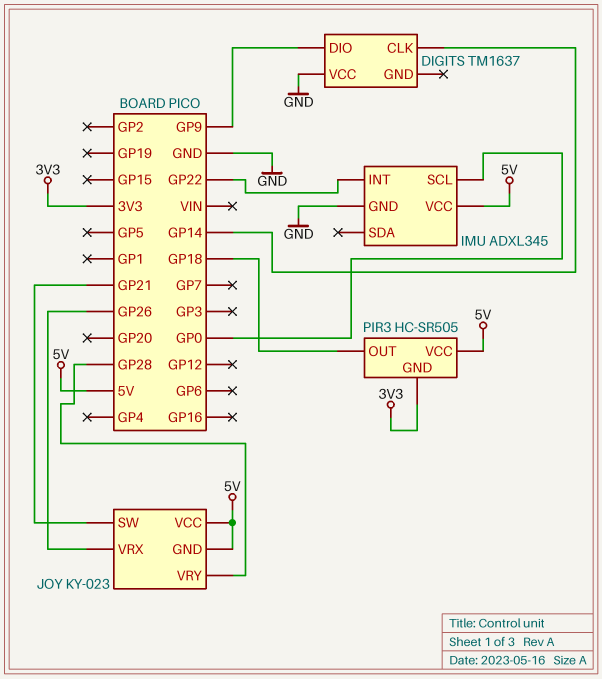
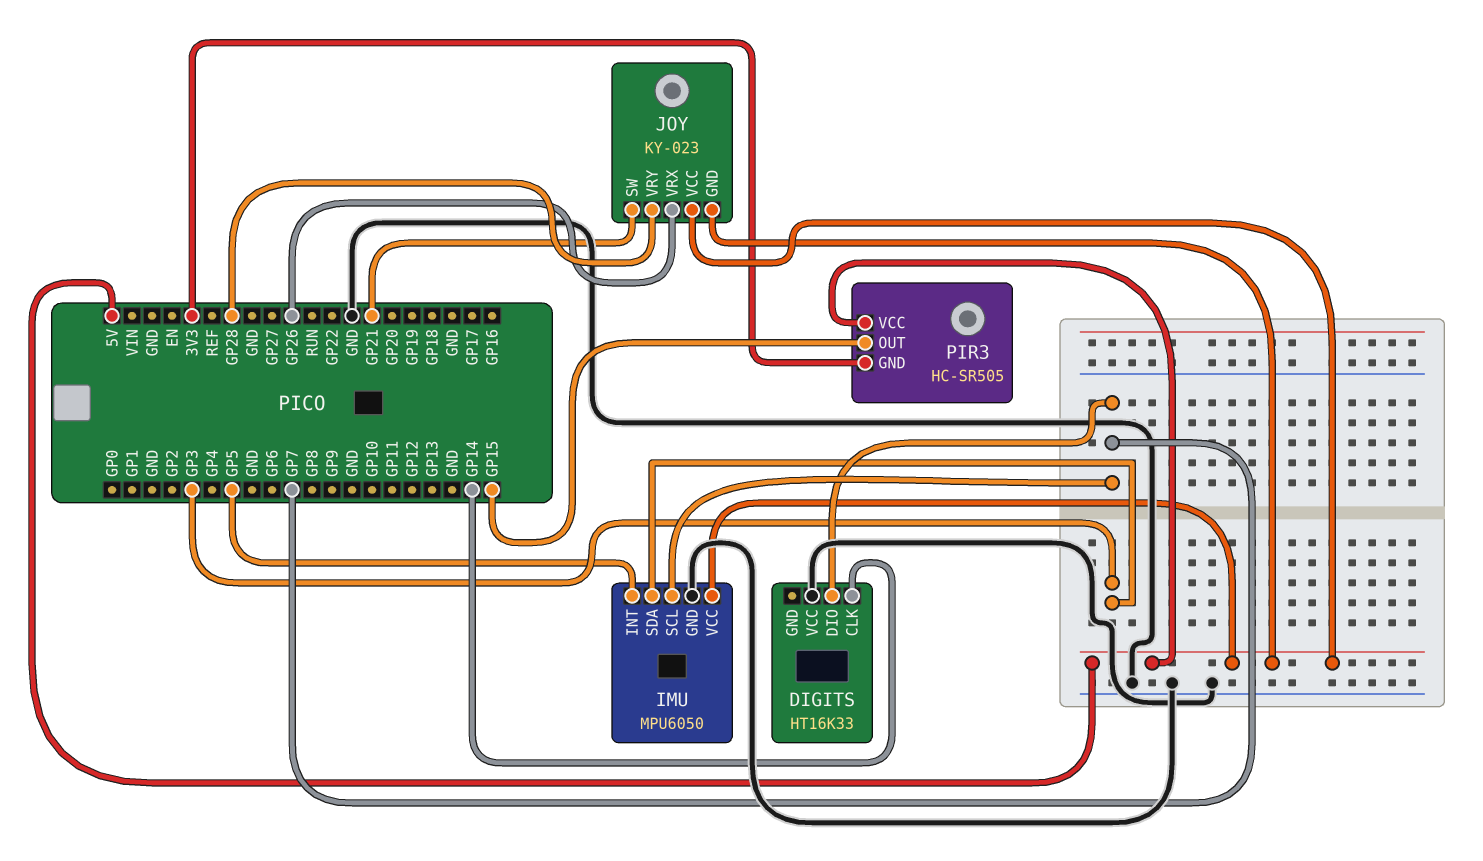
DIGITS: TM1637 -> HT16K33
DIGITS pin DIO: GP9 -> GP7
IMU: ADXL345 -> MPU6050
IMU pin INT: GP22 -> GP5
IMU pin SCL: GP0 -> GP7
IMU pin SDA: none -> GP3
PIR3 pin OUT: GP18 -> GP15

